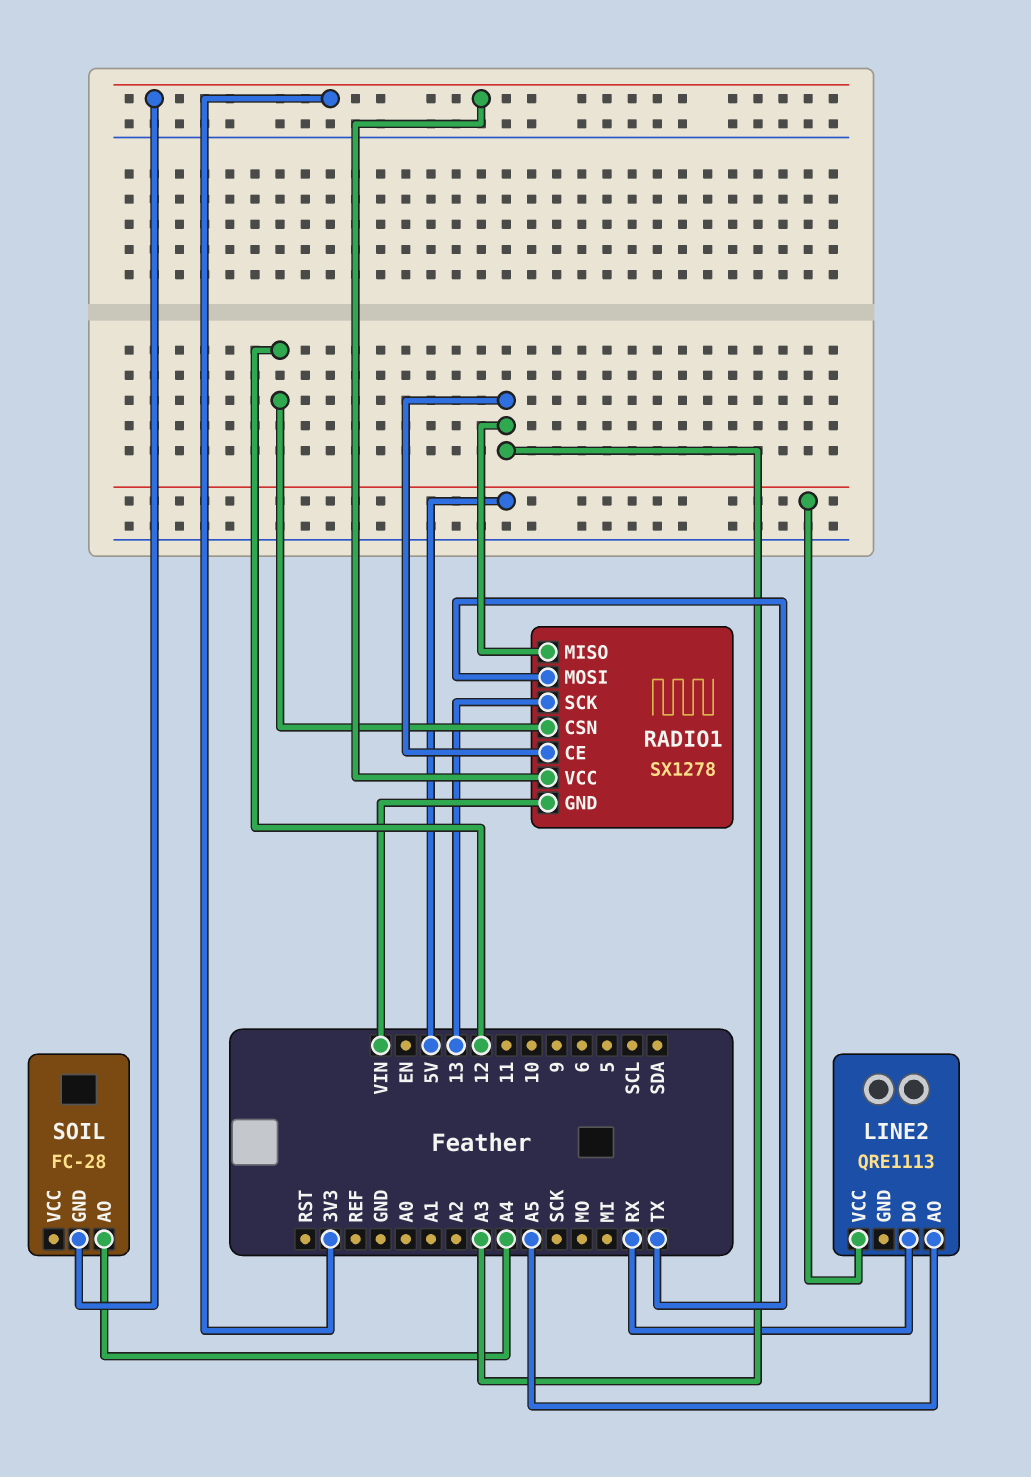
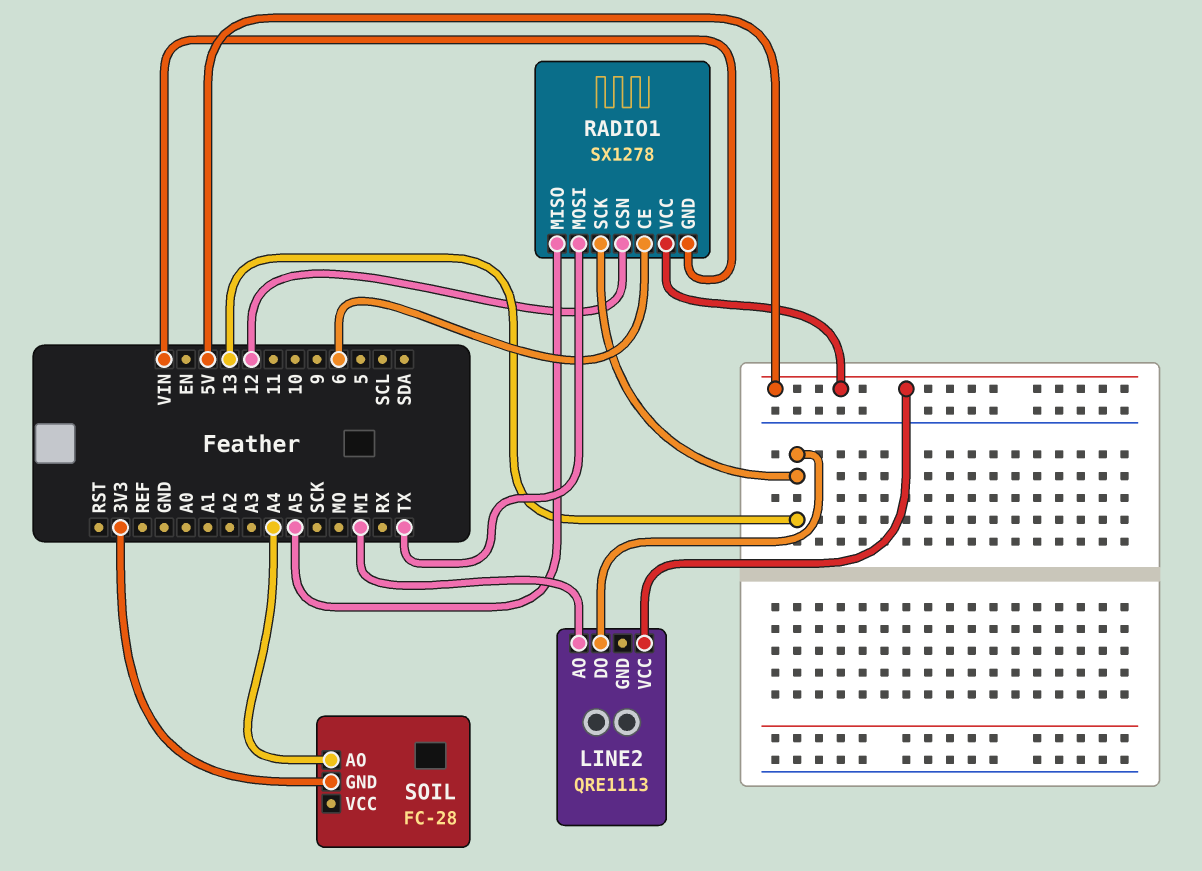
LINE2 pin AO: A5 -> MI
LINE2 pin DO: RX -> 13
RADIO1 pin CE: A3 -> 6
RADIO1 pin MISO: A3 -> A5
RADIO1 pin VCC: 3V3 -> 5V

